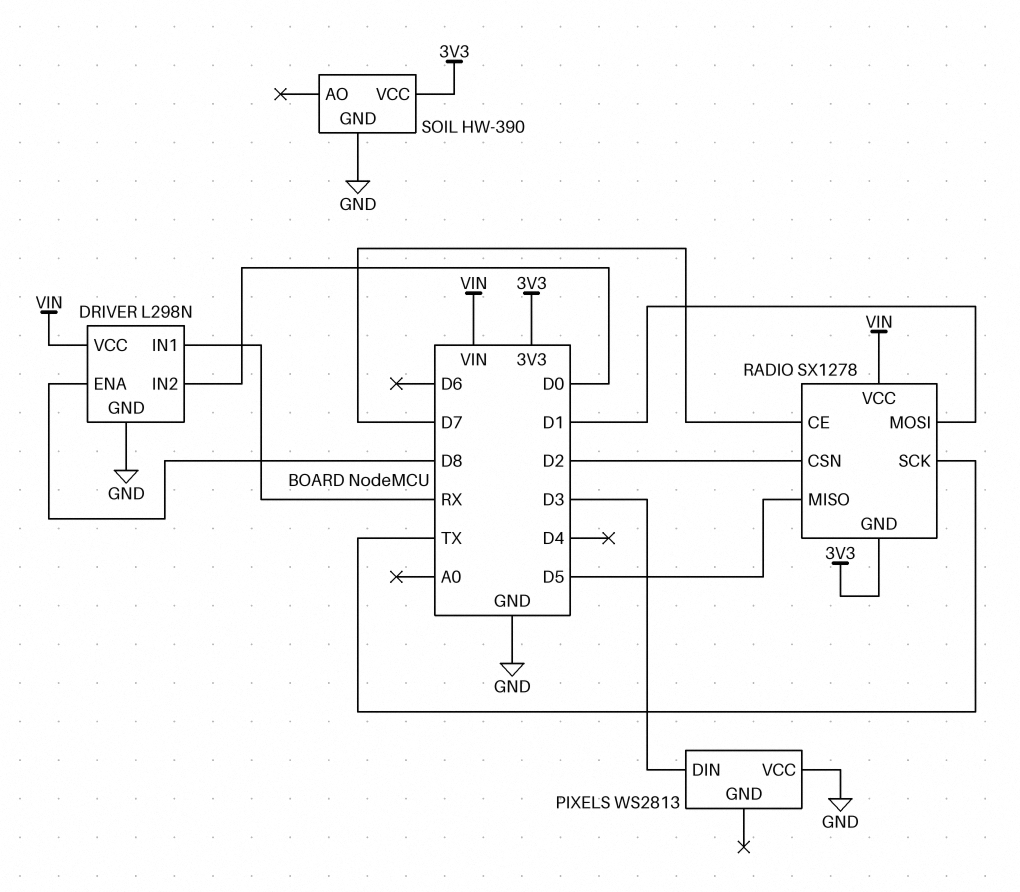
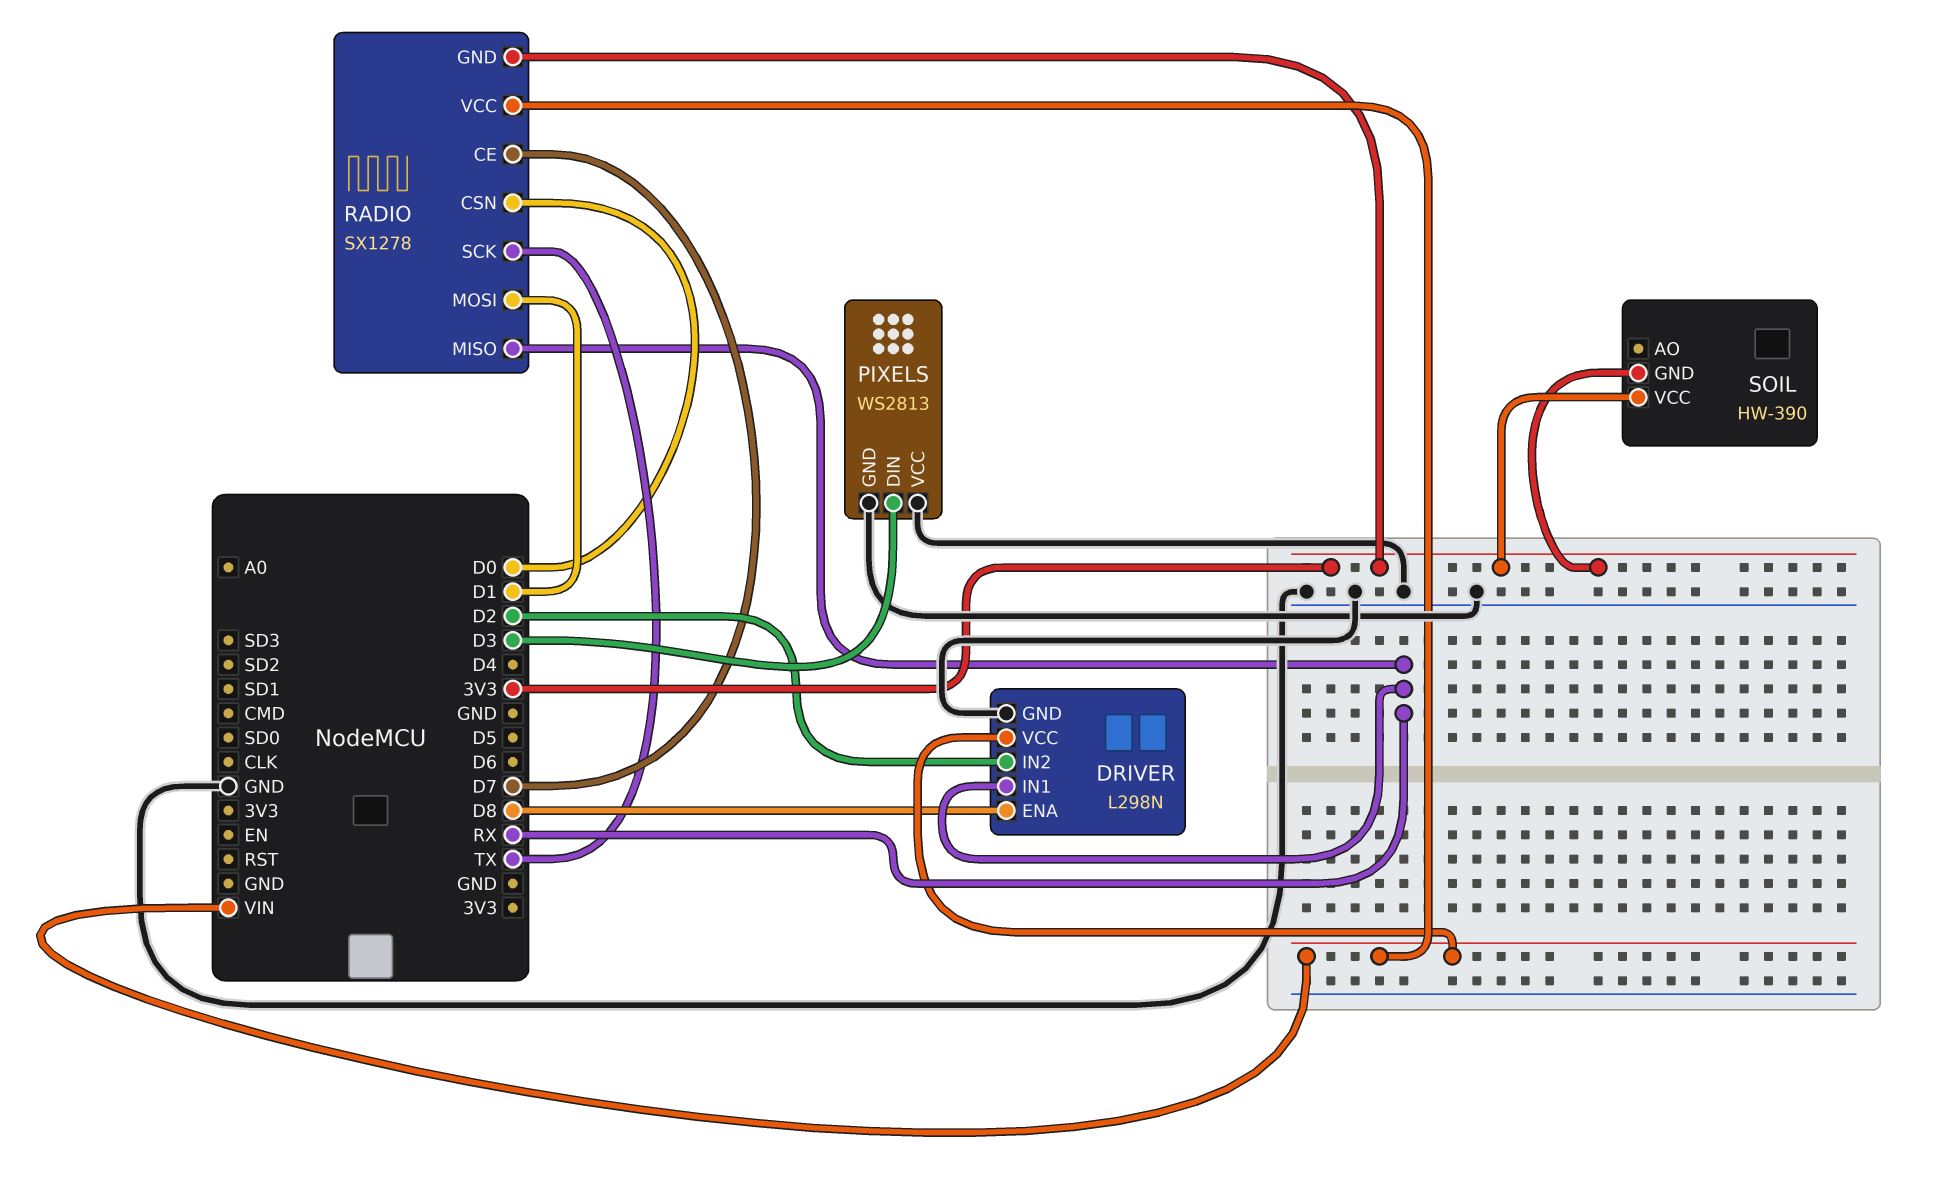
DRIVER pin IN2: D0 -> D2
PIXELS pin GND: none -> GND
RADIO pin CSN: D2 -> D0
RADIO pin MISO: D5 -> RX
SOIL pin GND: GND -> 3V3

